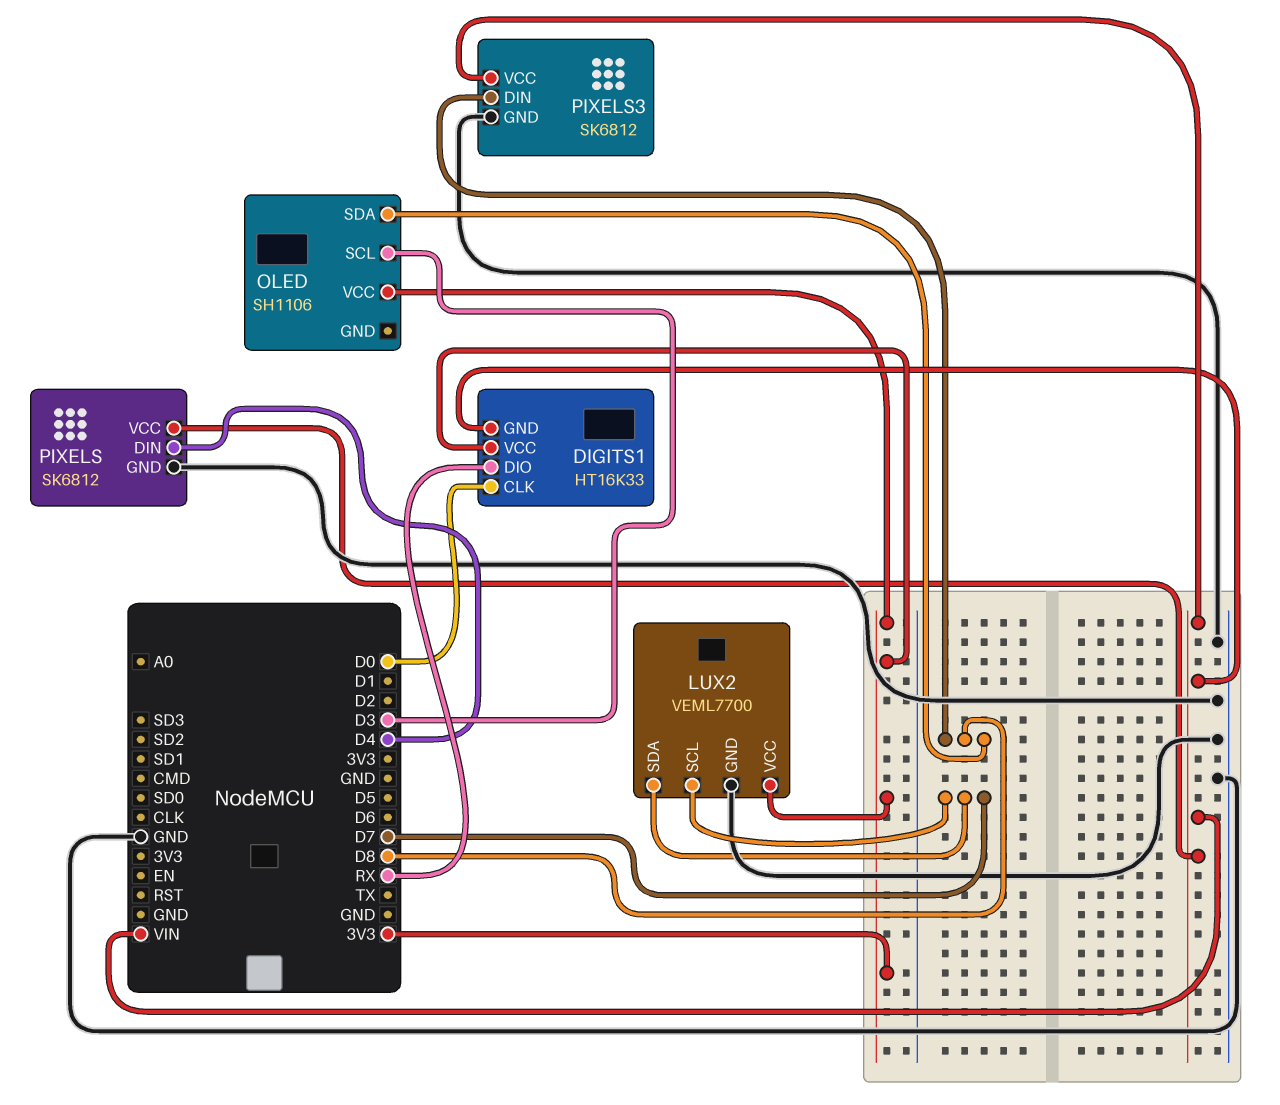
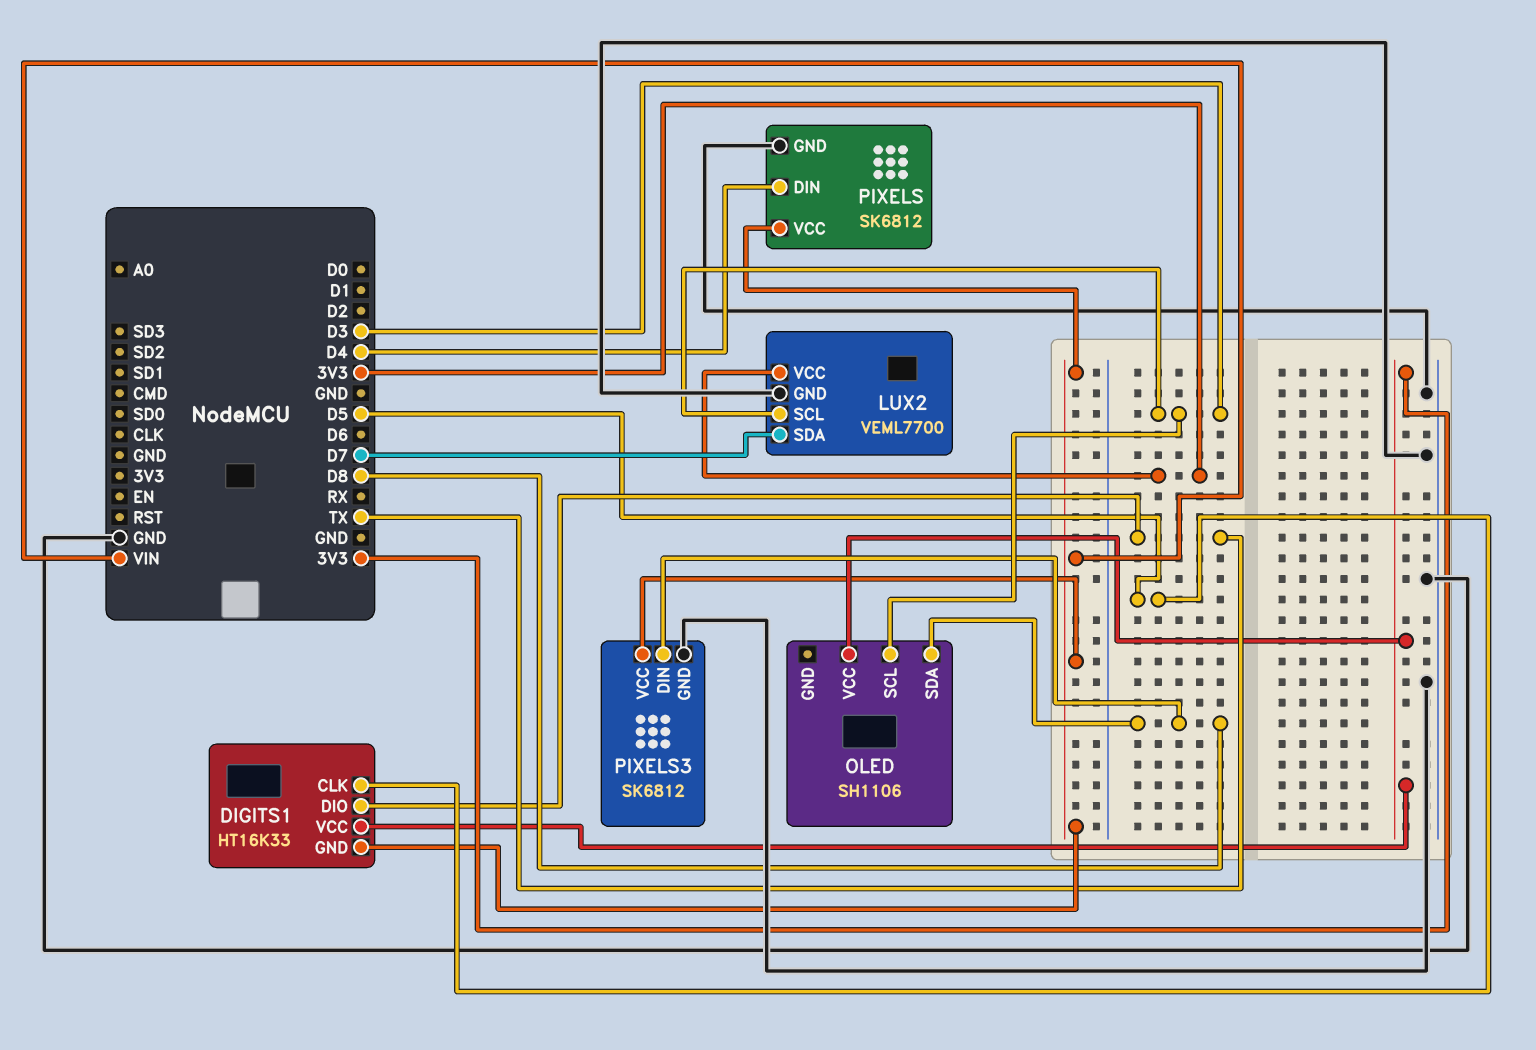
DIGITS1 pin CLK: D0 -> D5
DIGITS1 pin DIO: RX -> TX
LUX2 pin SCL: D7 -> D3

